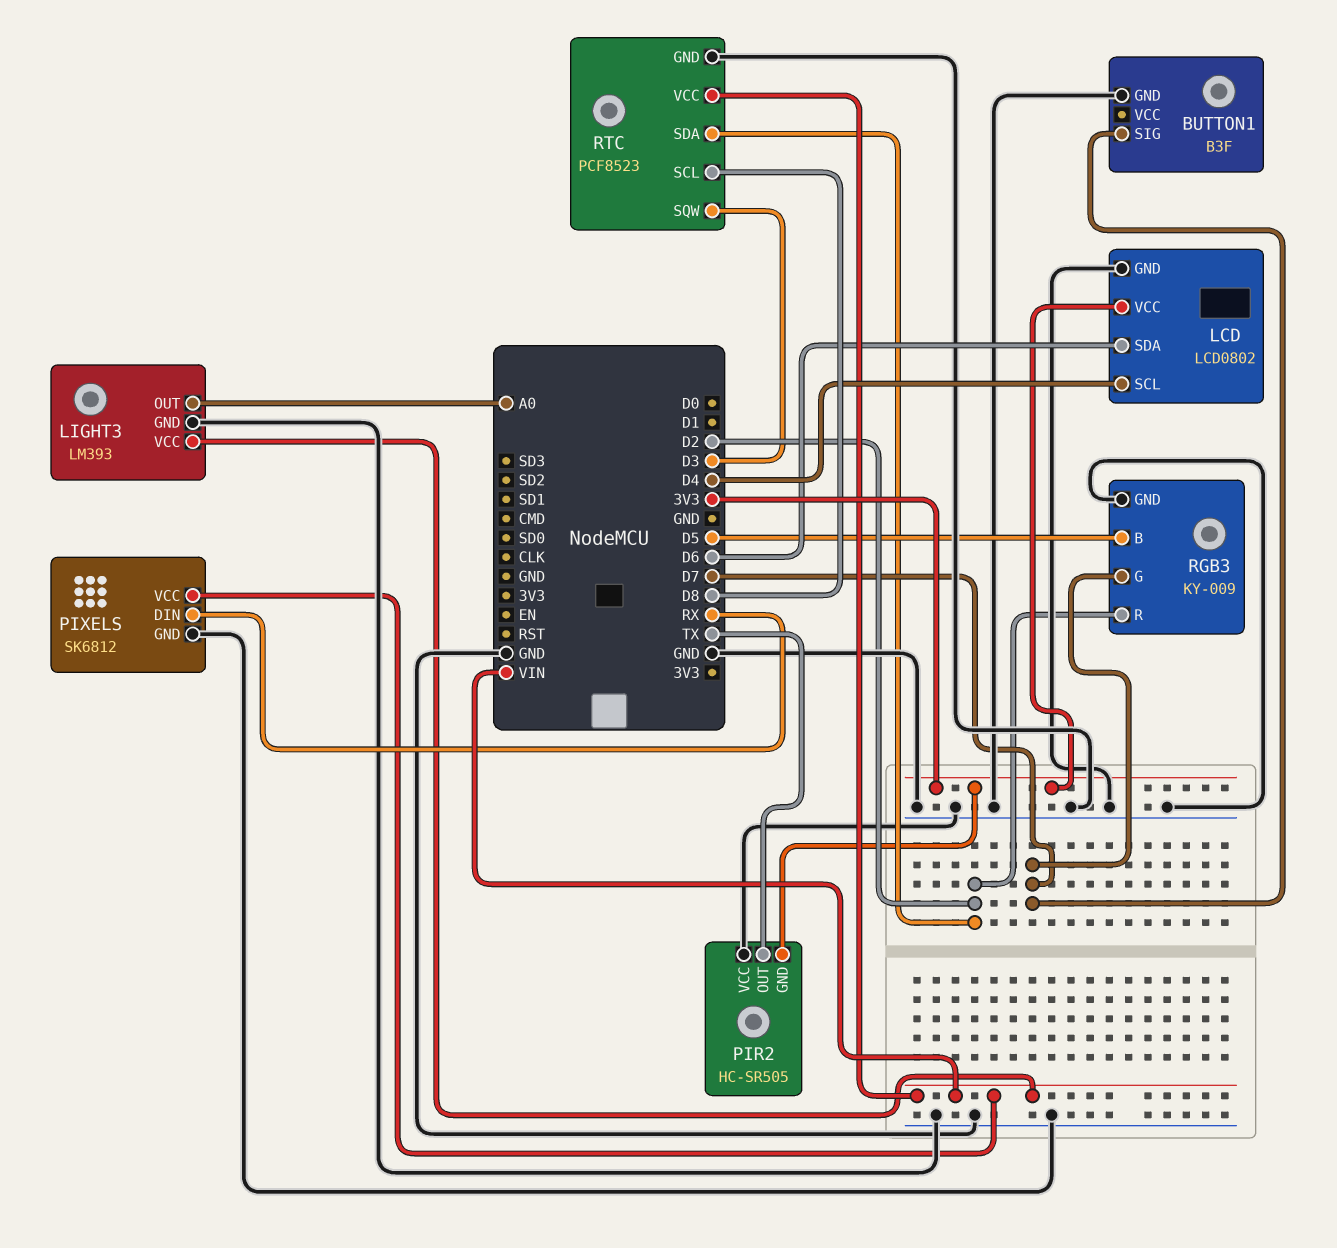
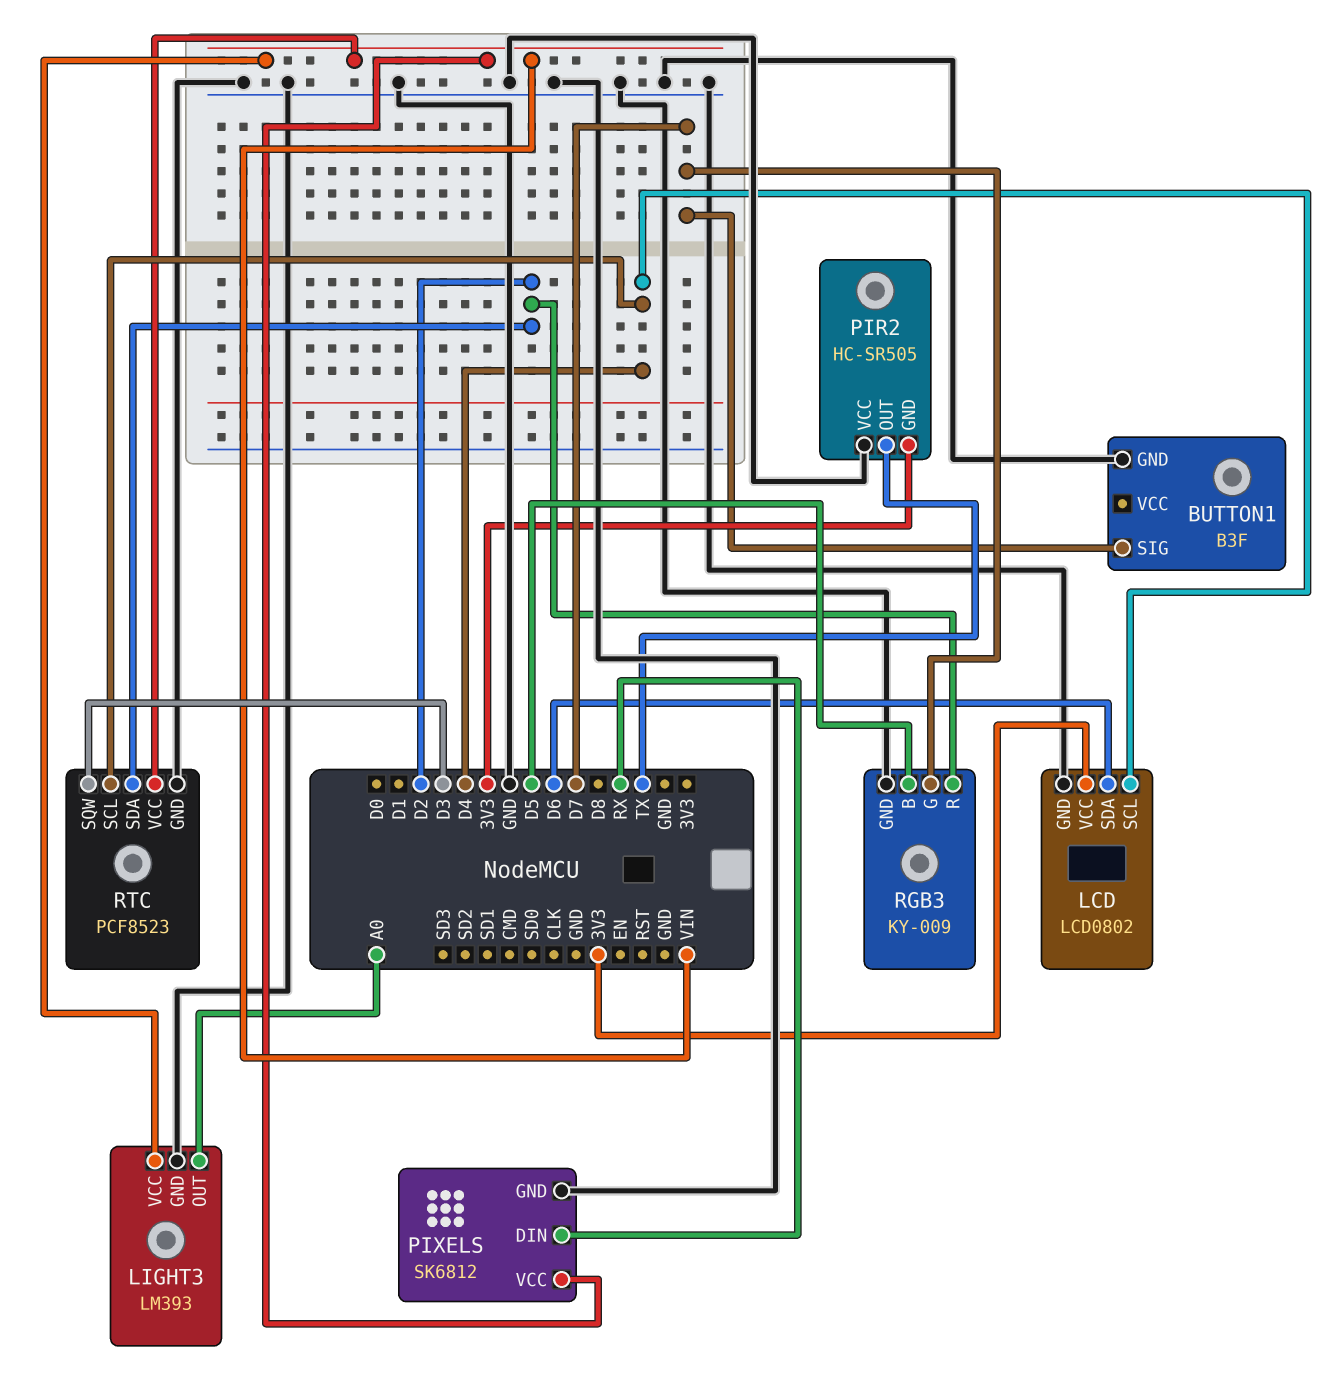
RTC pin SCL: D8 -> D4

